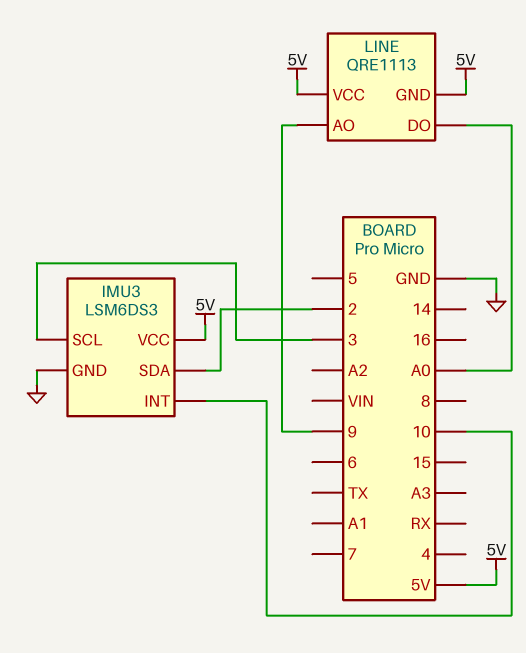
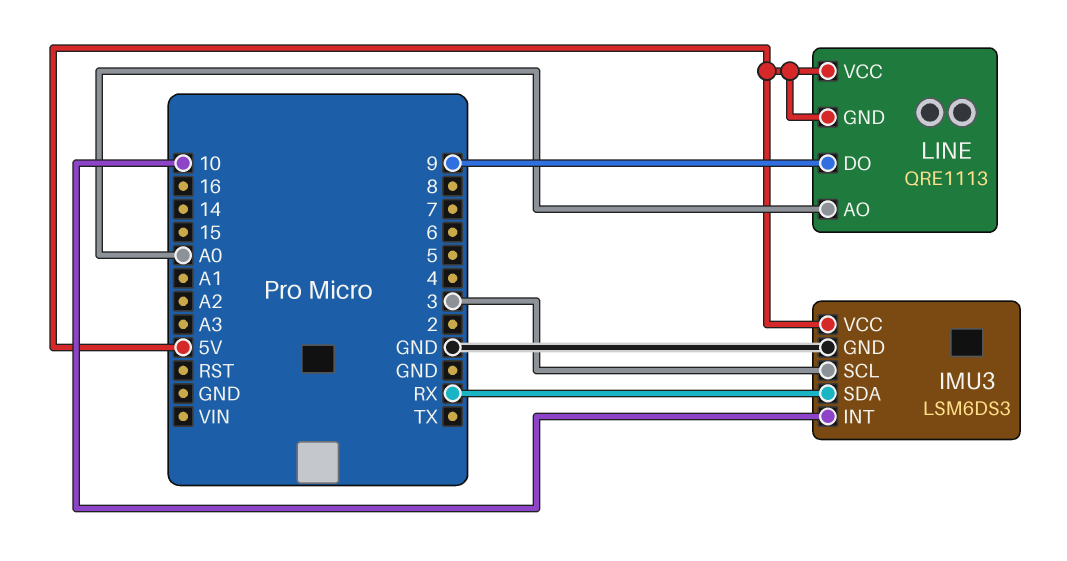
IMU3 pin SDA: 2 -> RX
LINE pin AO: 9 -> A0
LINE pin DO: A0 -> 9

